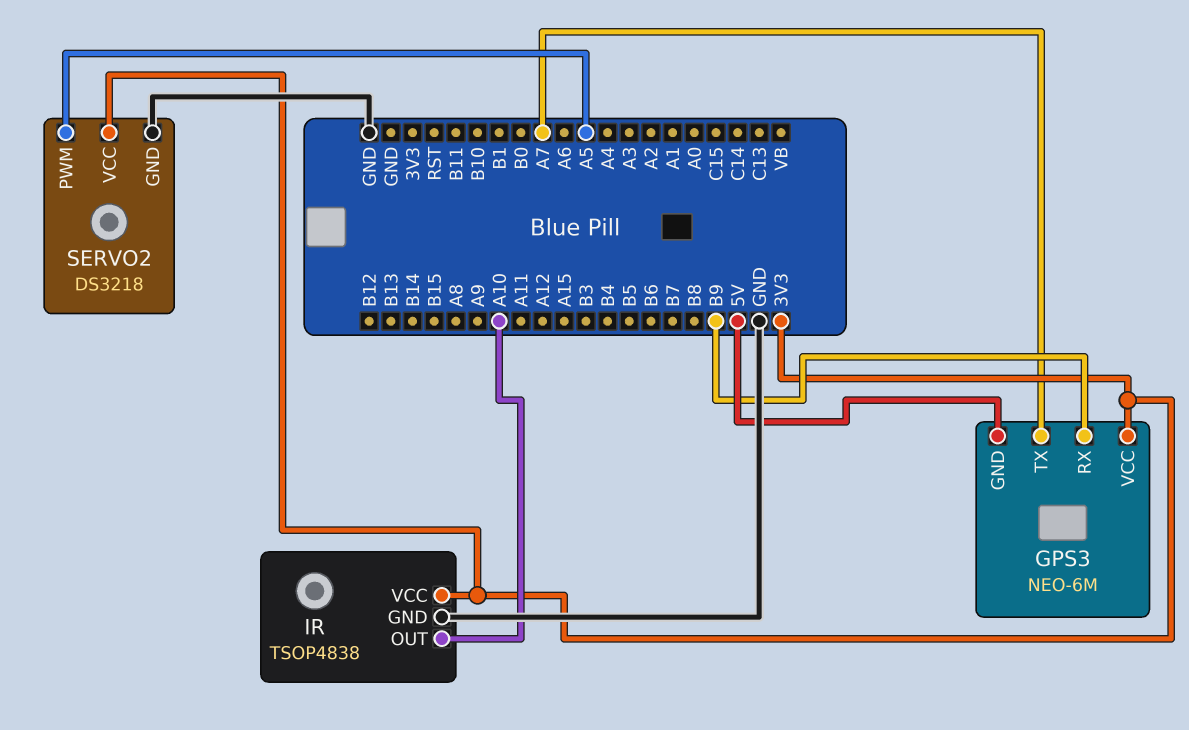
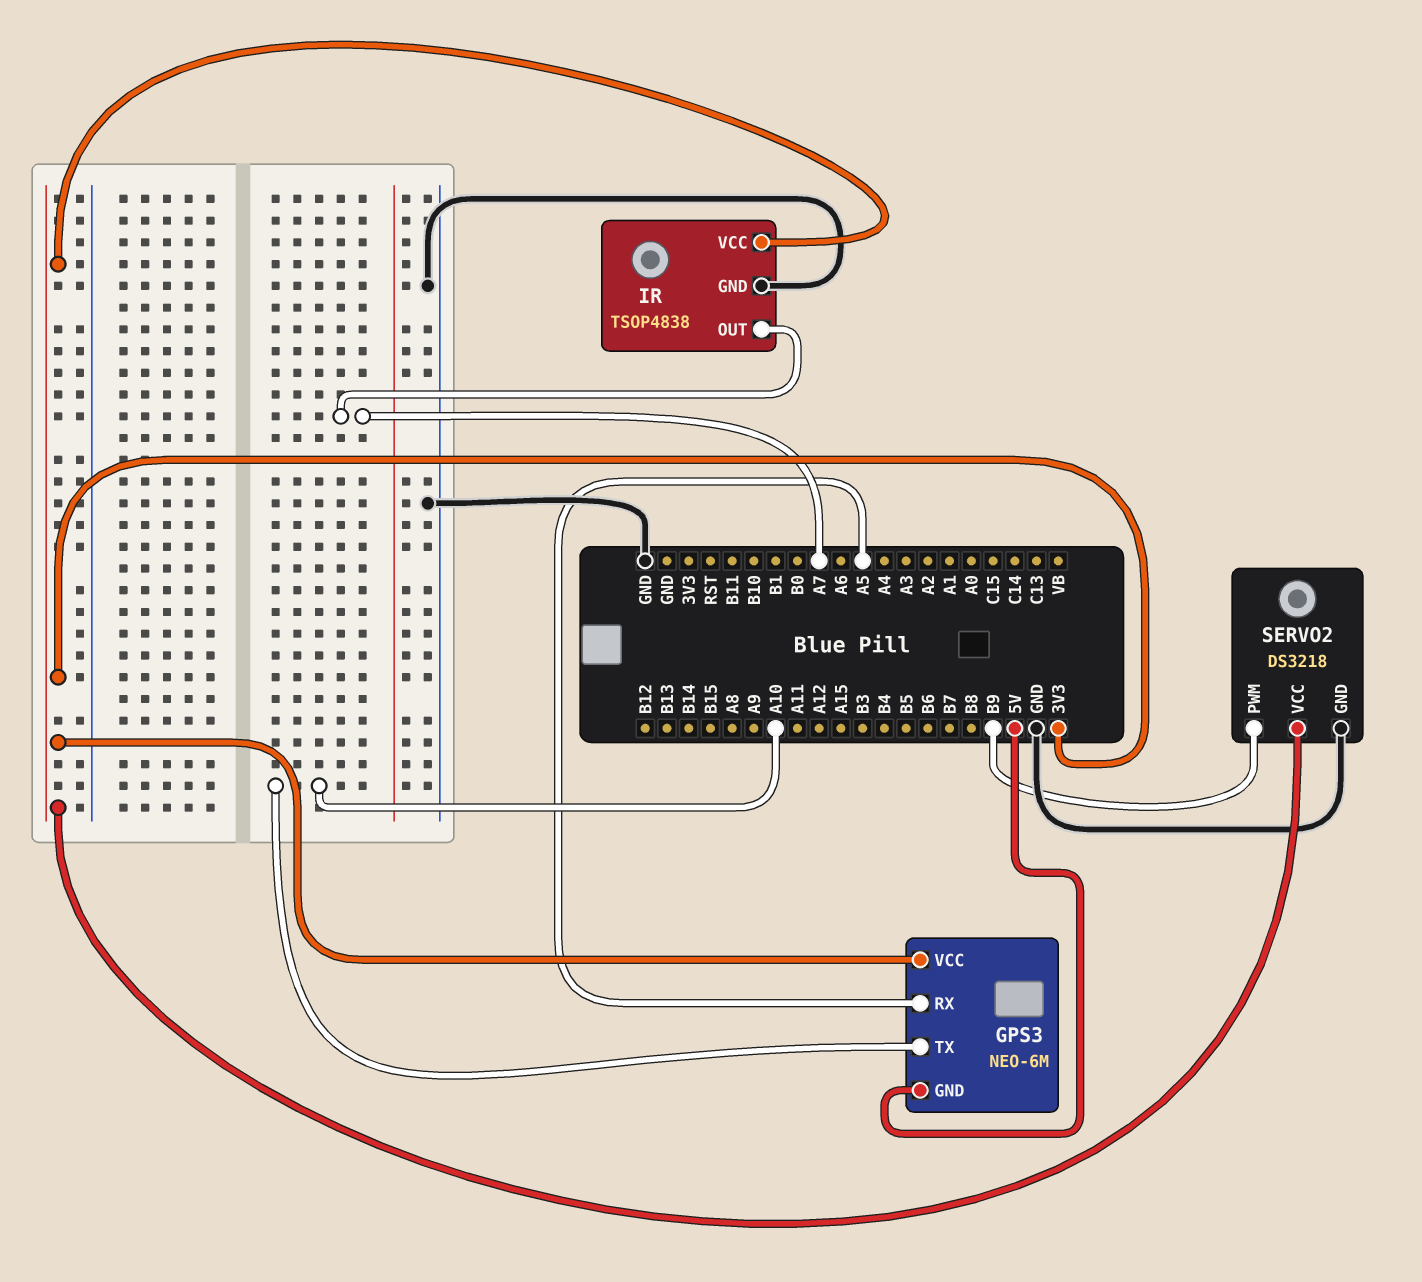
GPS3 pin RX: B9 -> A5
GPS3 pin TX: A7 -> A10
IR pin OUT: A10 -> A7
SERVO2 pin PWM: A5 -> B9

